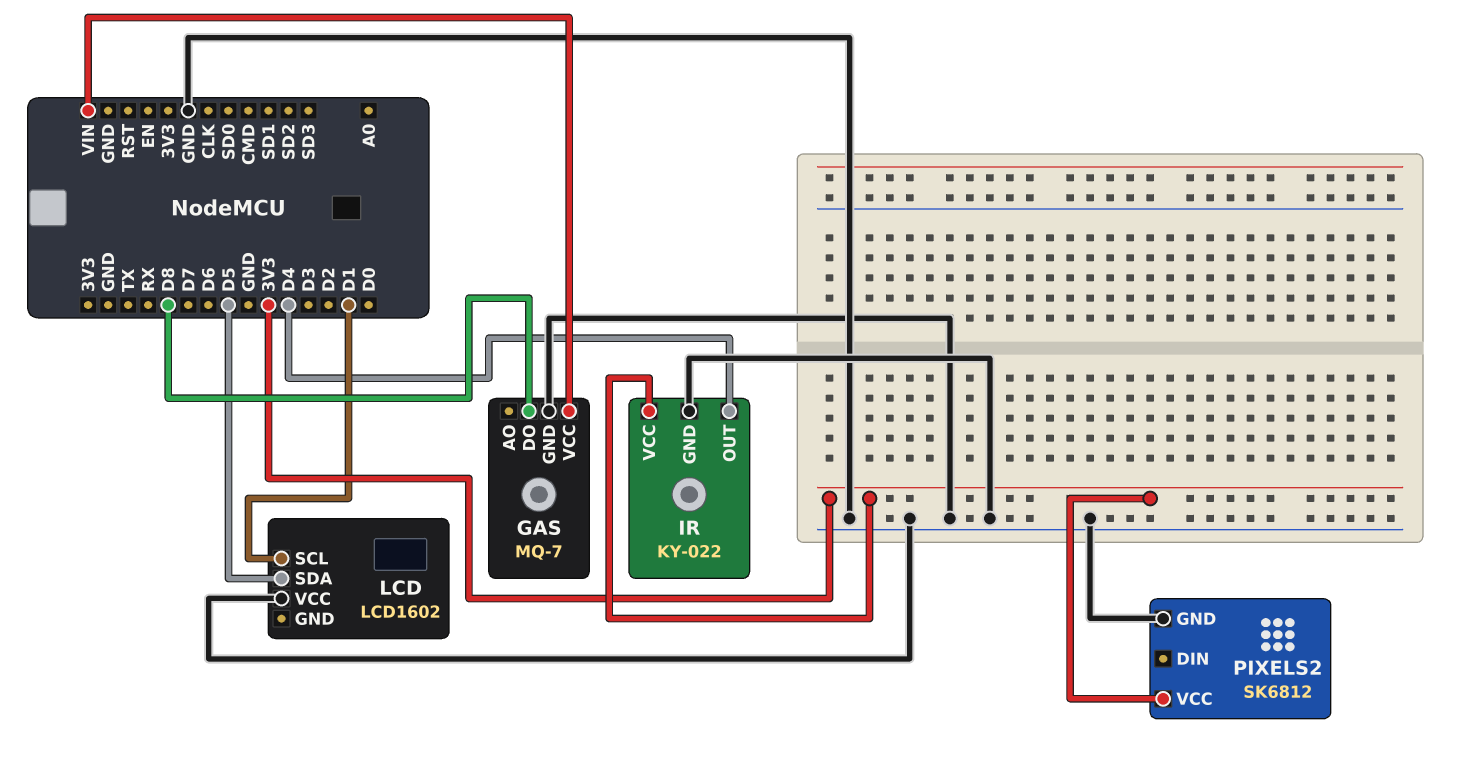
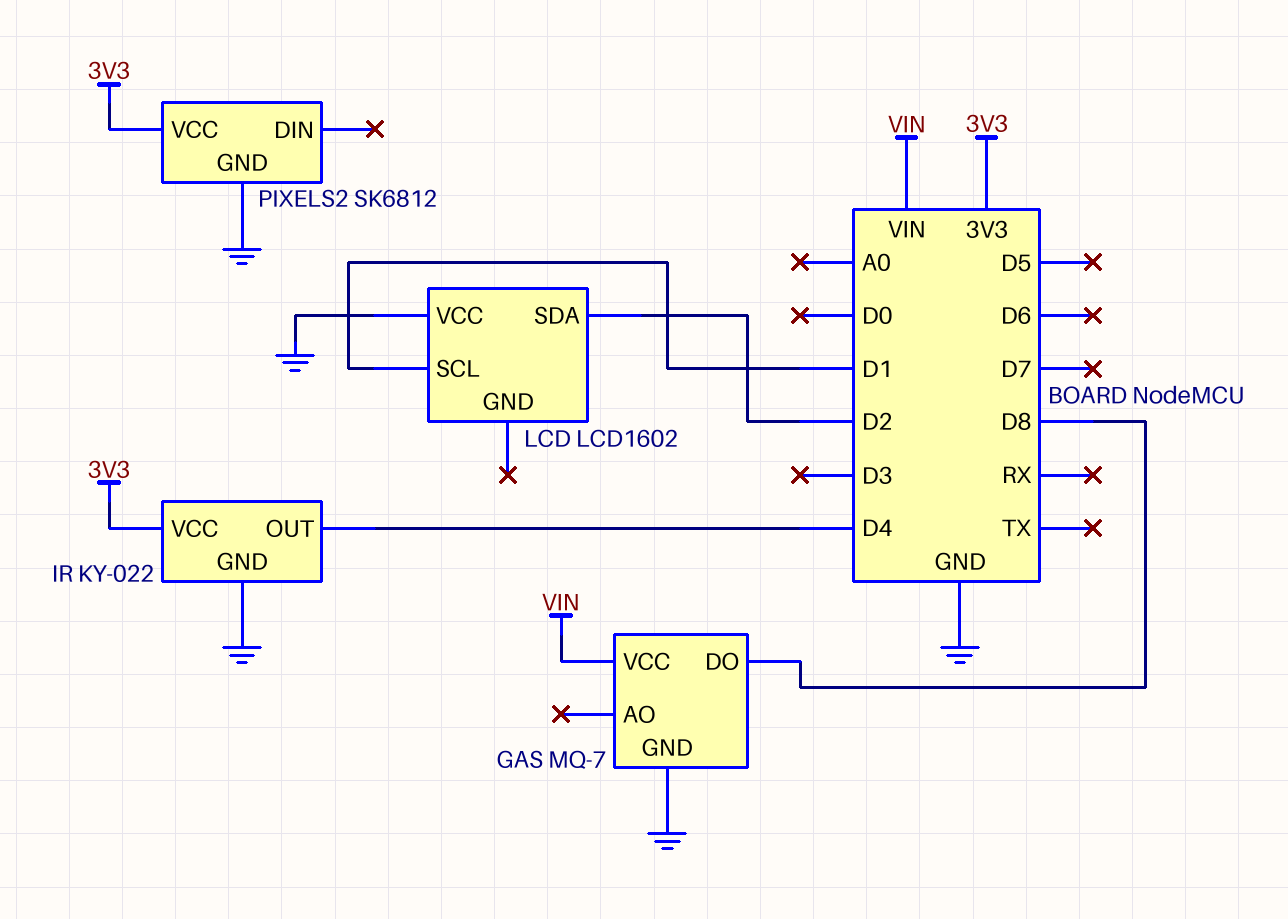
LCD pin SDA: D5 -> D2

